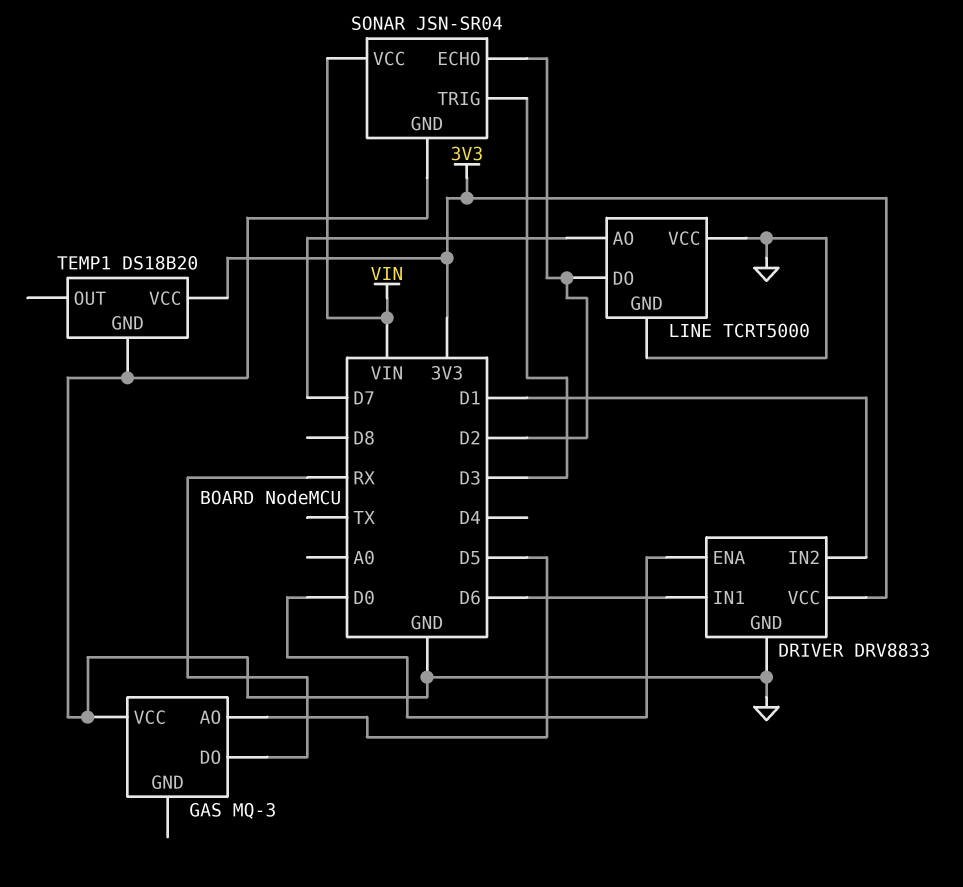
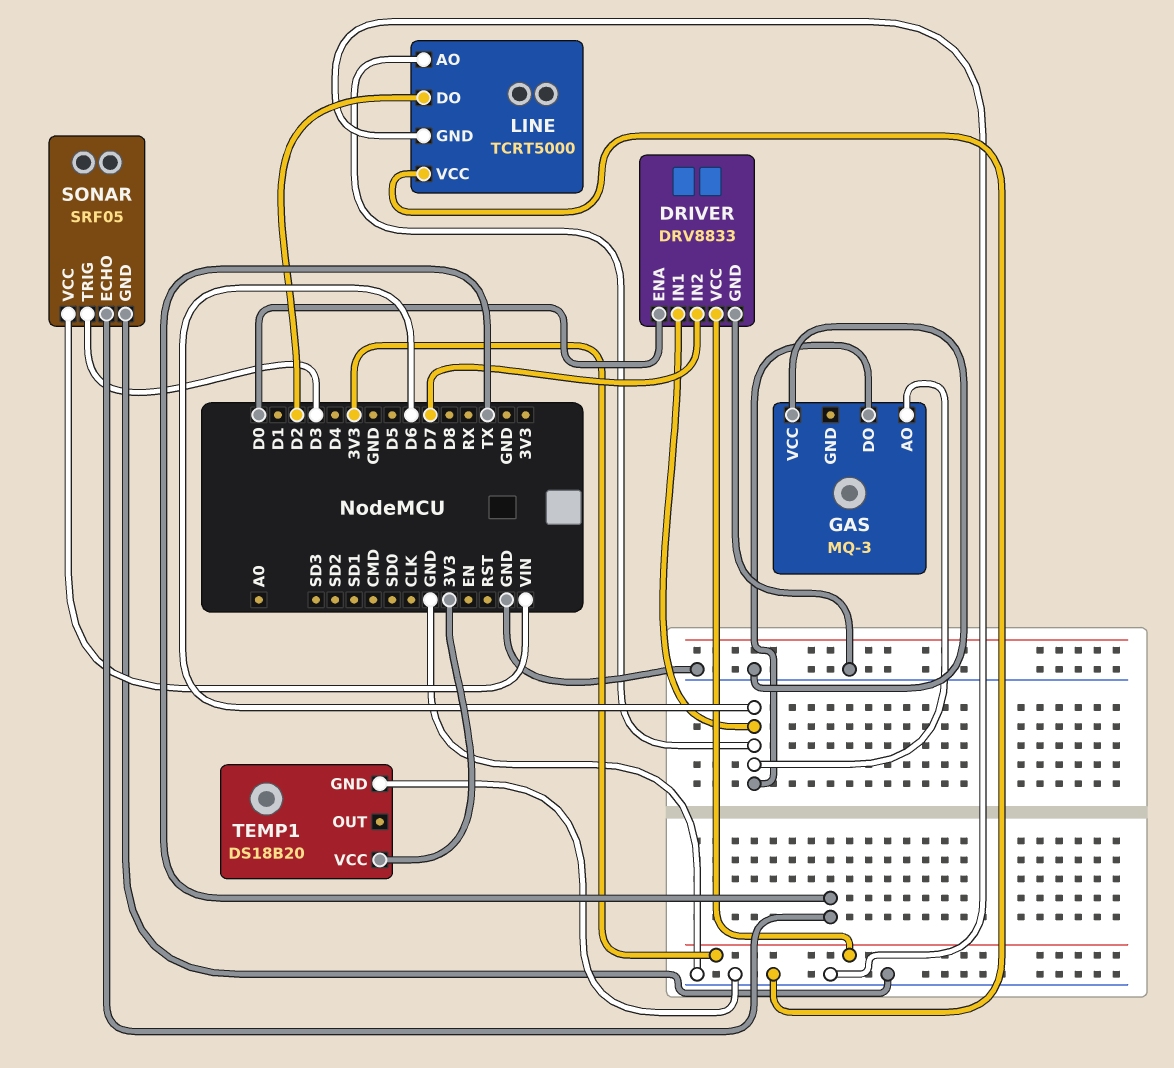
DRIVER pin IN2: D1 -> D7
GAS pin AO: D5 -> D6
GAS pin DO: RX -> D6
LINE pin AO: D7 -> D6
SONAR: JSN-SR04 -> SRF05
SONAR pin ECHO: D2 -> TX

